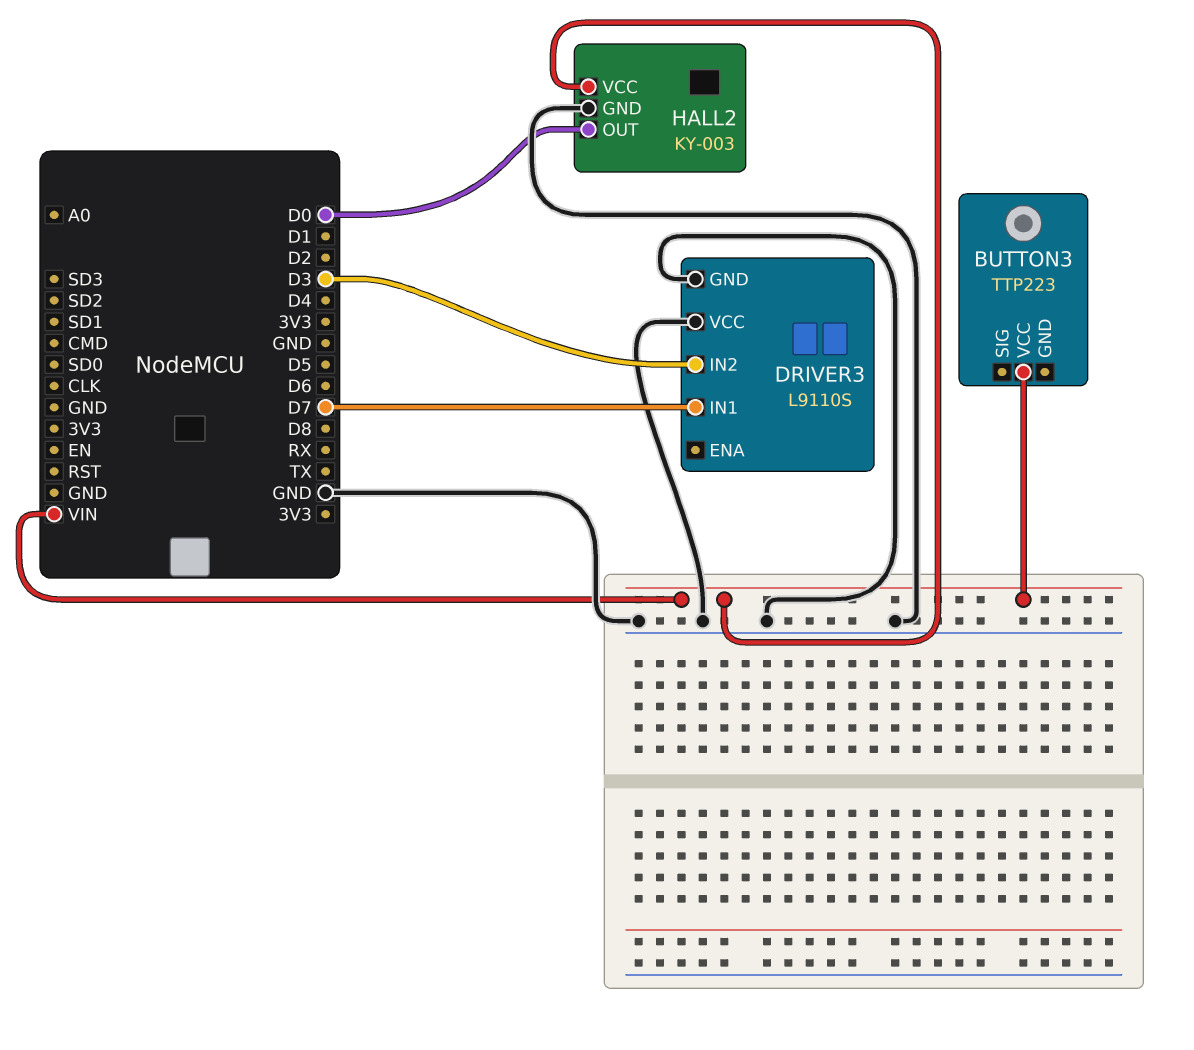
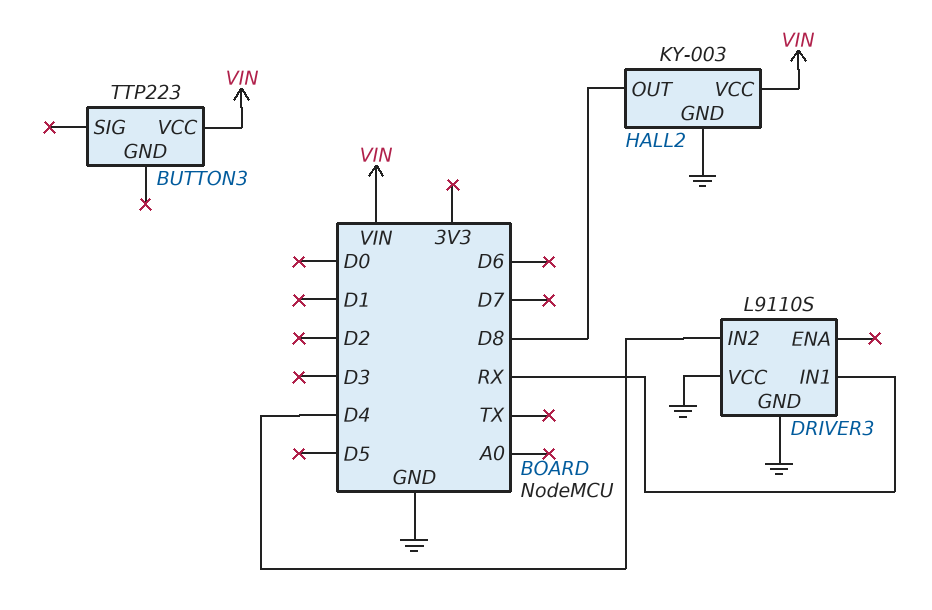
DRIVER3 pin IN1: D7 -> RX
DRIVER3 pin IN2: D3 -> D4
HALL2 pin OUT: D0 -> D8

